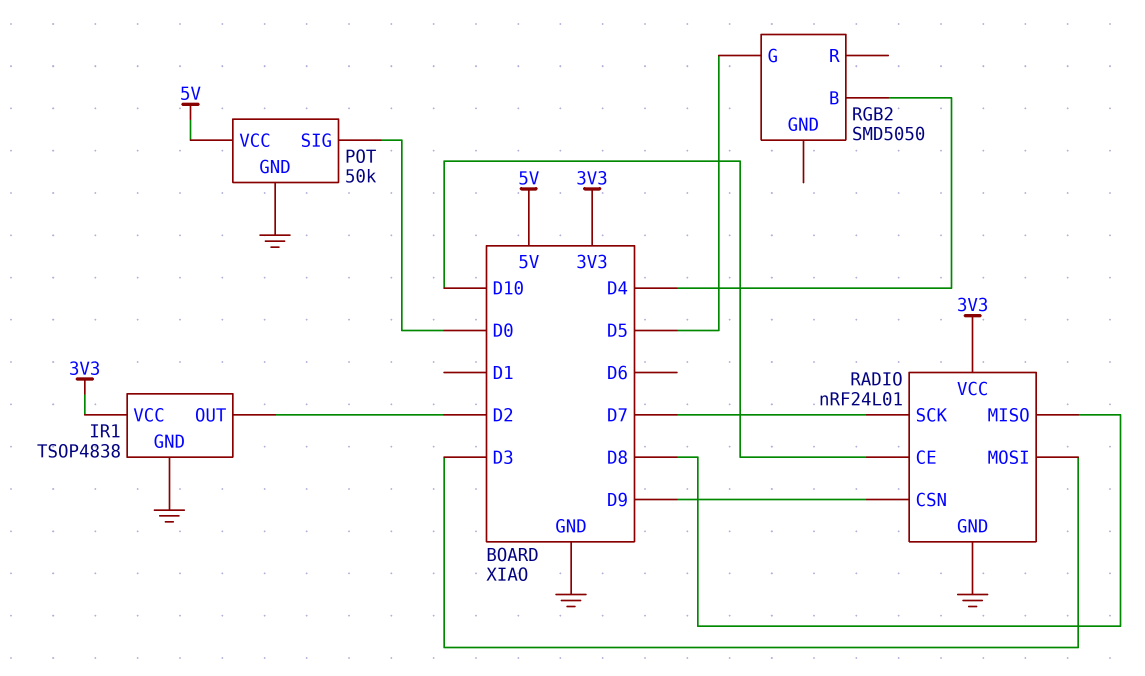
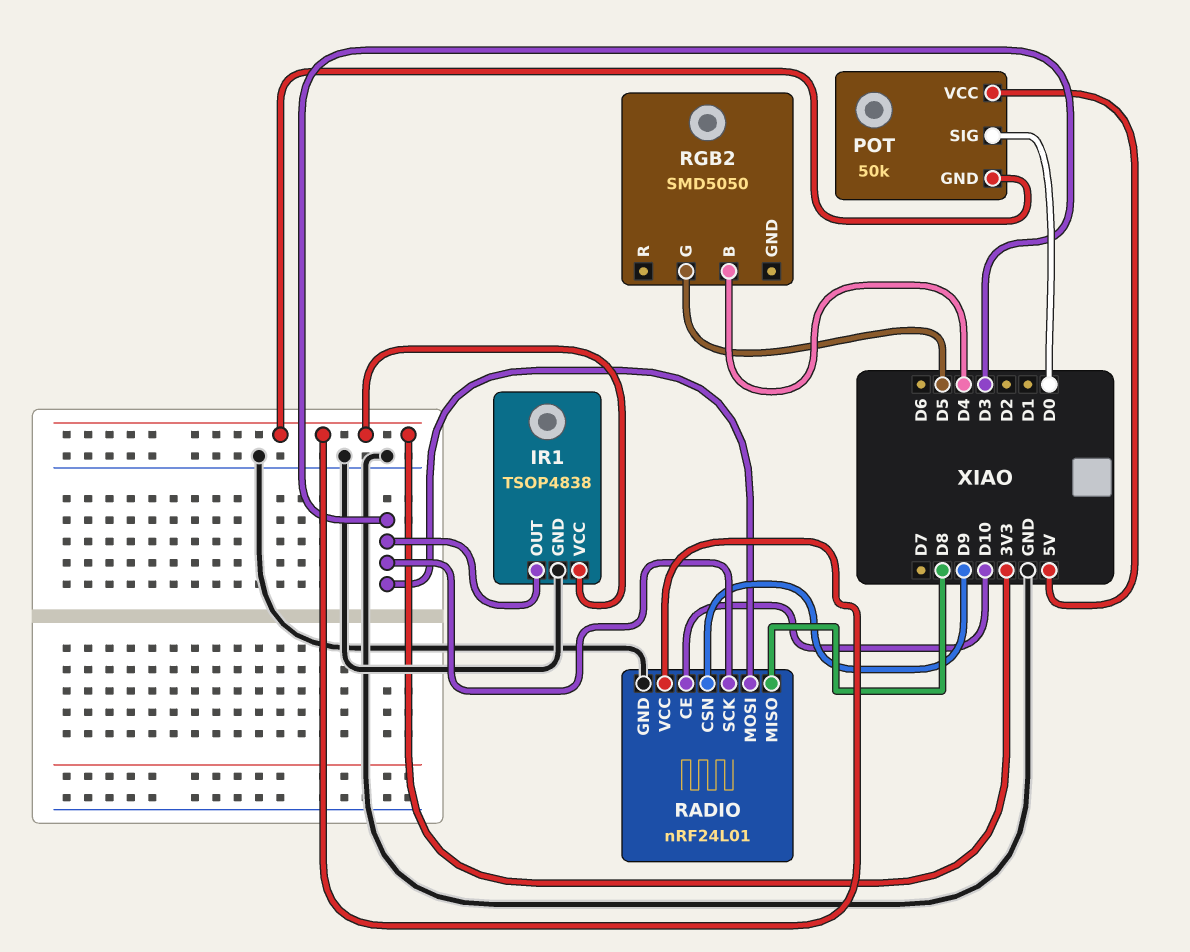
IR1 pin OUT: D2 -> D3
POT pin GND: GND -> 3V3
RADIO pin SCK: D7 -> D3

